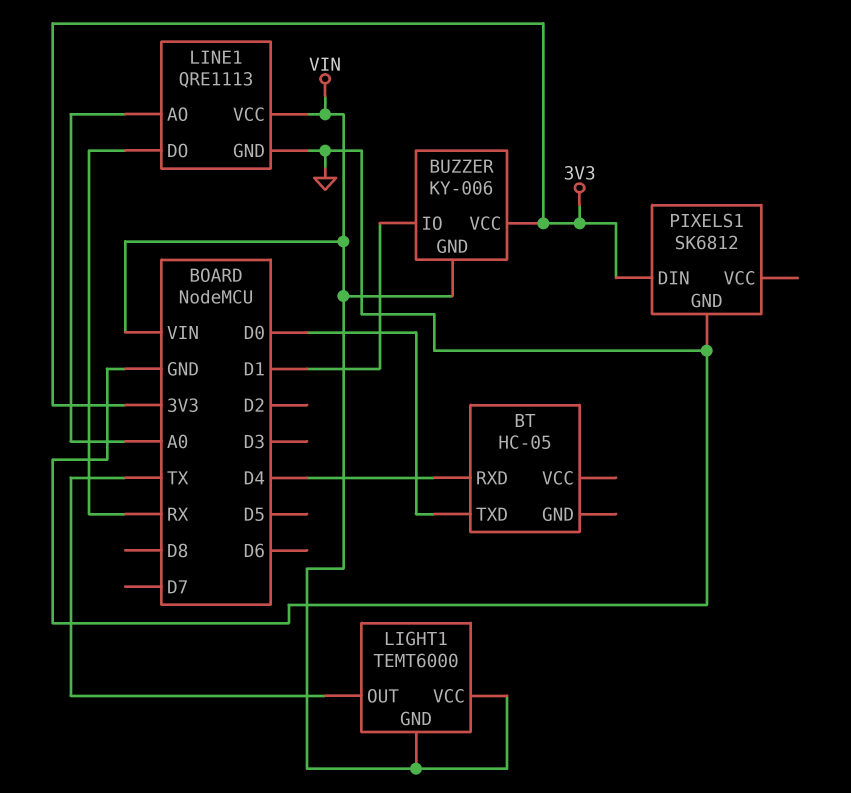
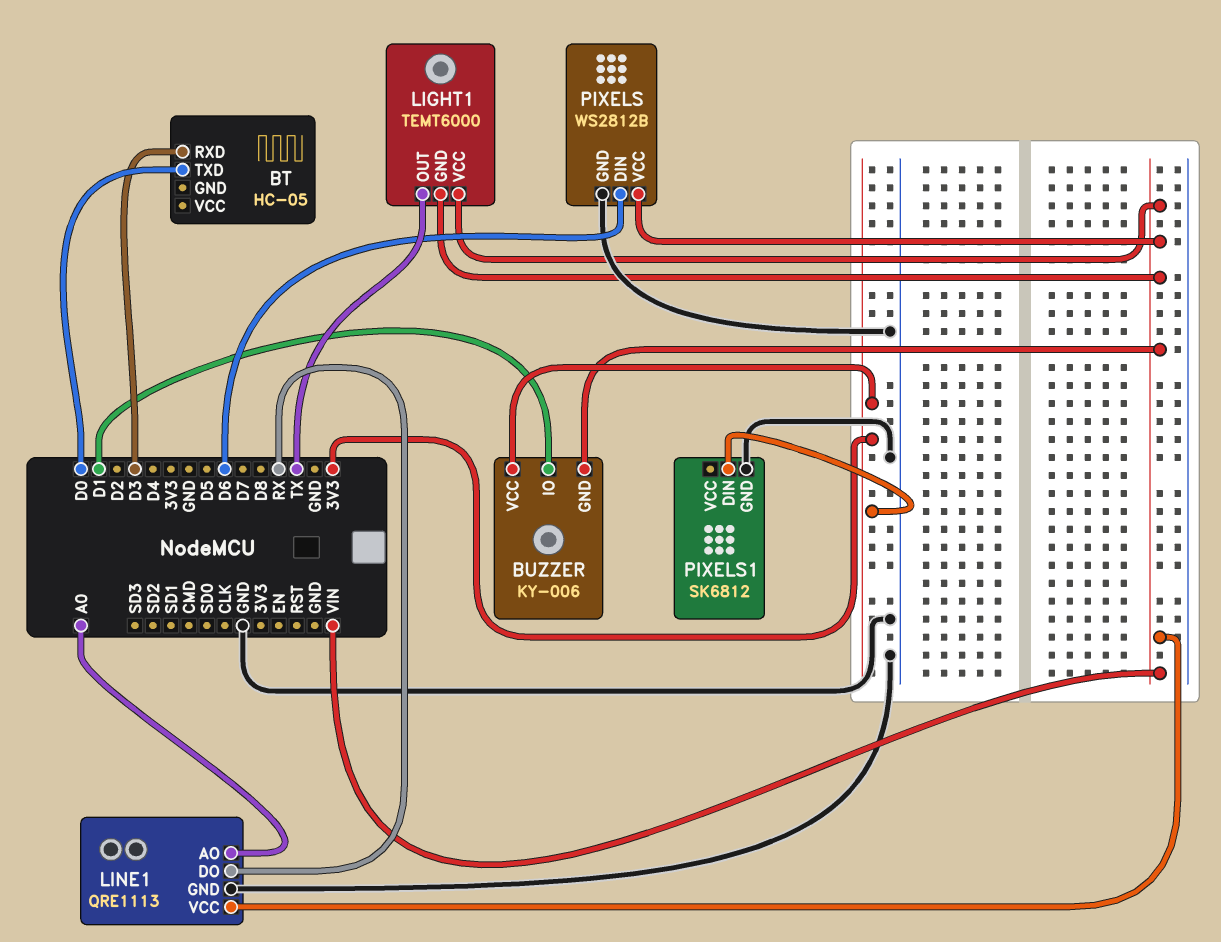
BT pin RXD: D4 -> D3
PIXELS: none -> WS2812B
PIXELS pin DIN: none -> D6
PIXELS pin GND: none -> GND
PIXELS pin VCC: none -> VIN

